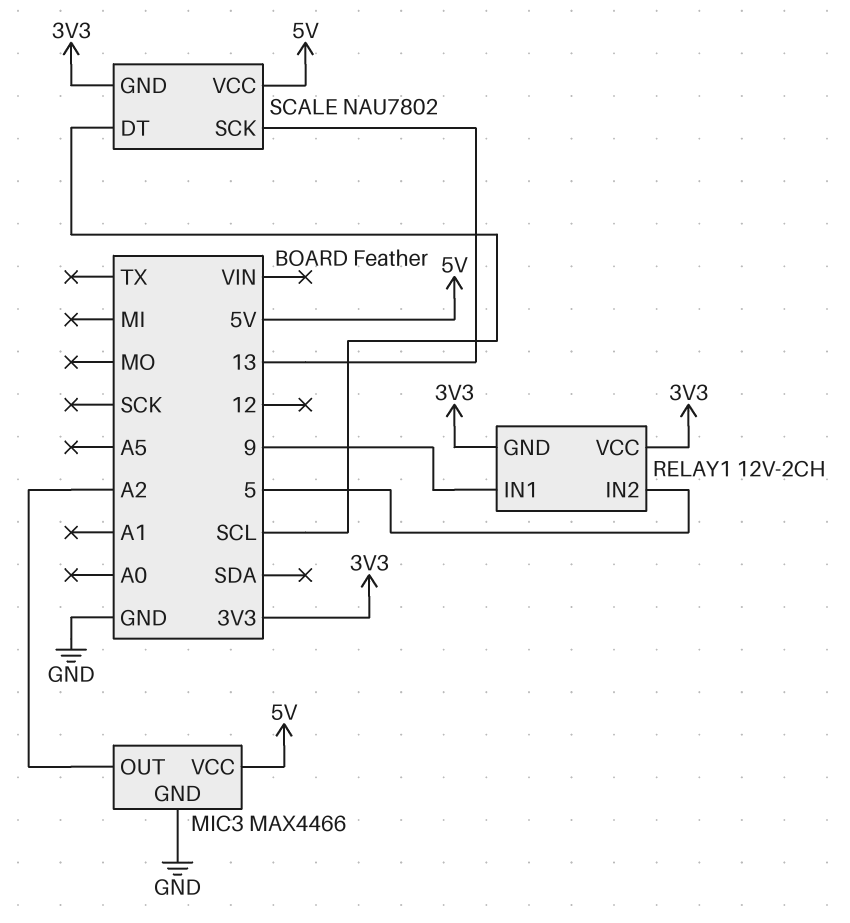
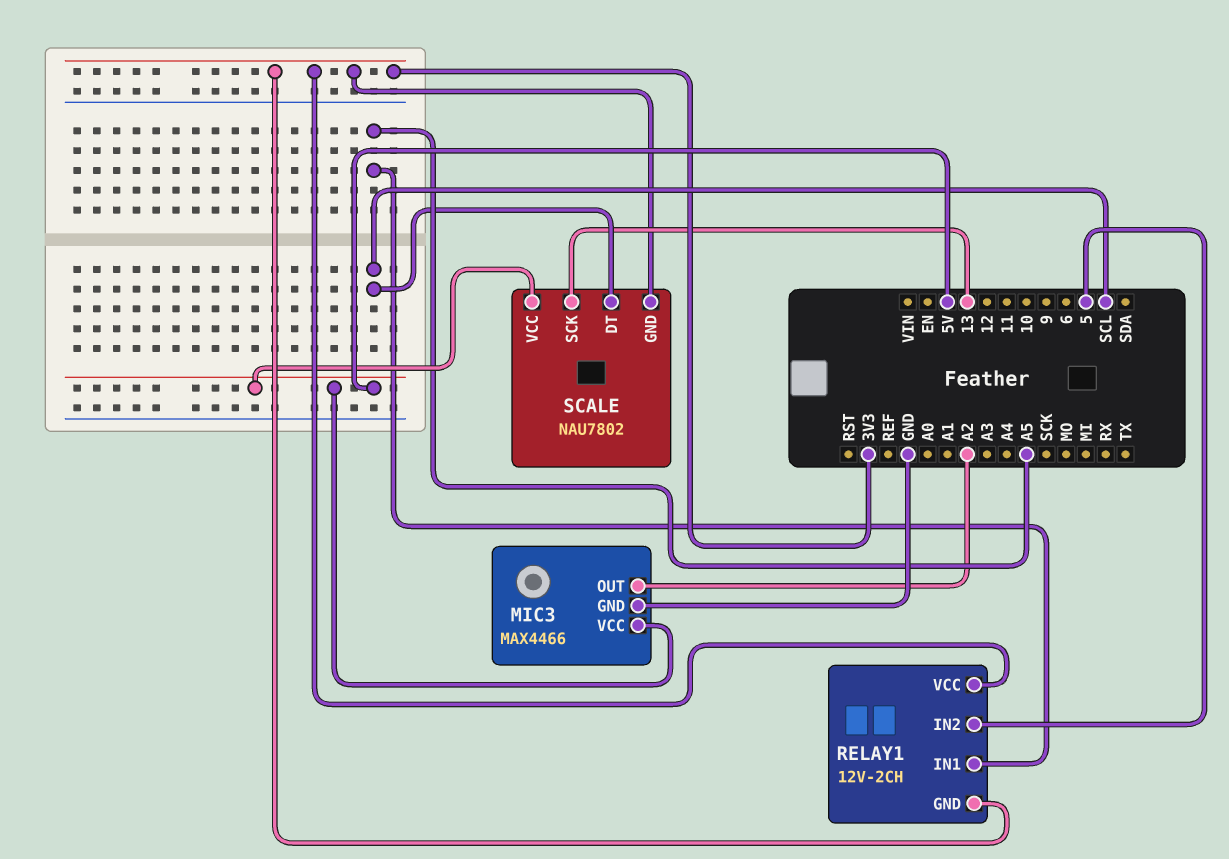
RELAY1 pin IN1: 9 -> A5

